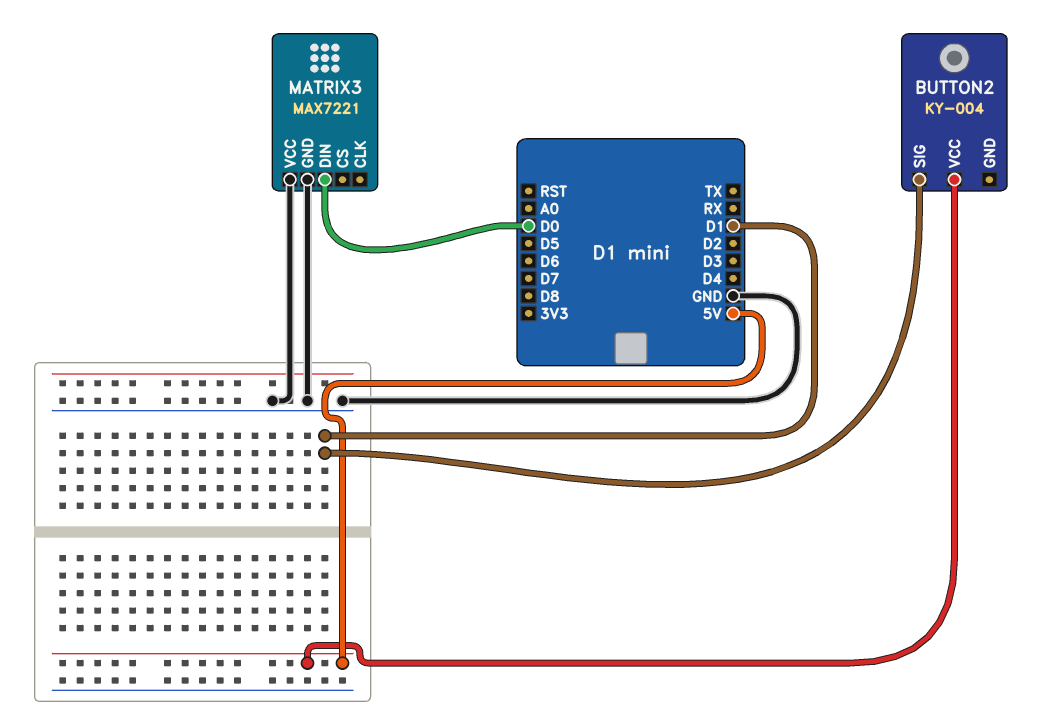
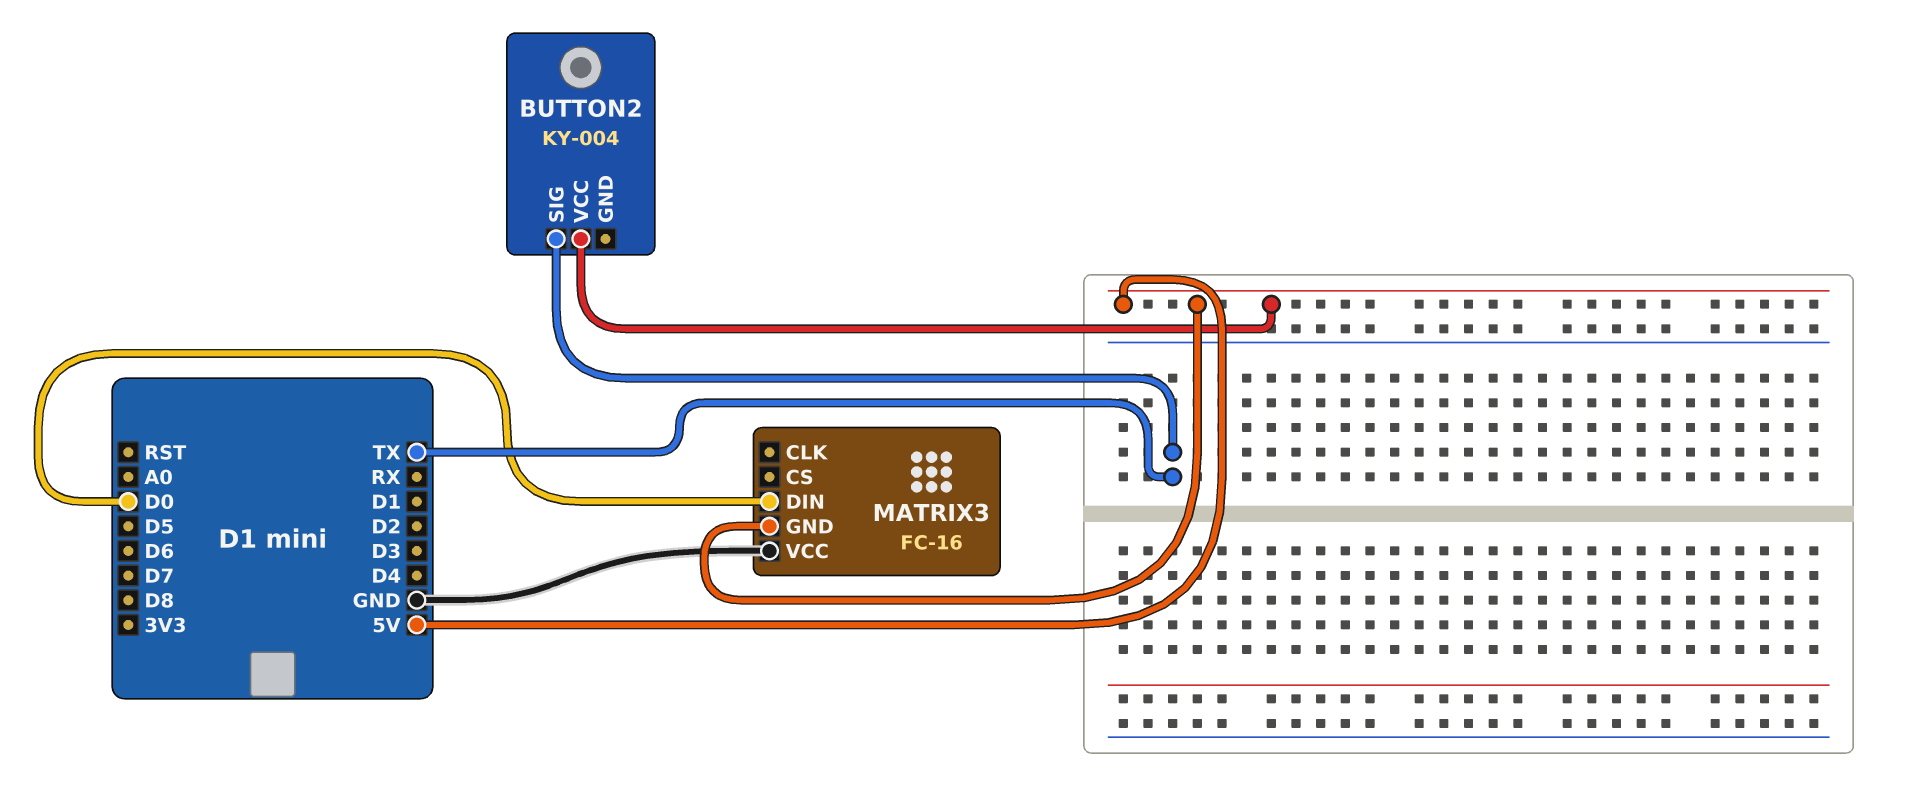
BUTTON2 pin SIG: D1 -> TX
MATRIX3: MAX7221 -> FC-16
MATRIX3 pin GND: GND -> 5V

